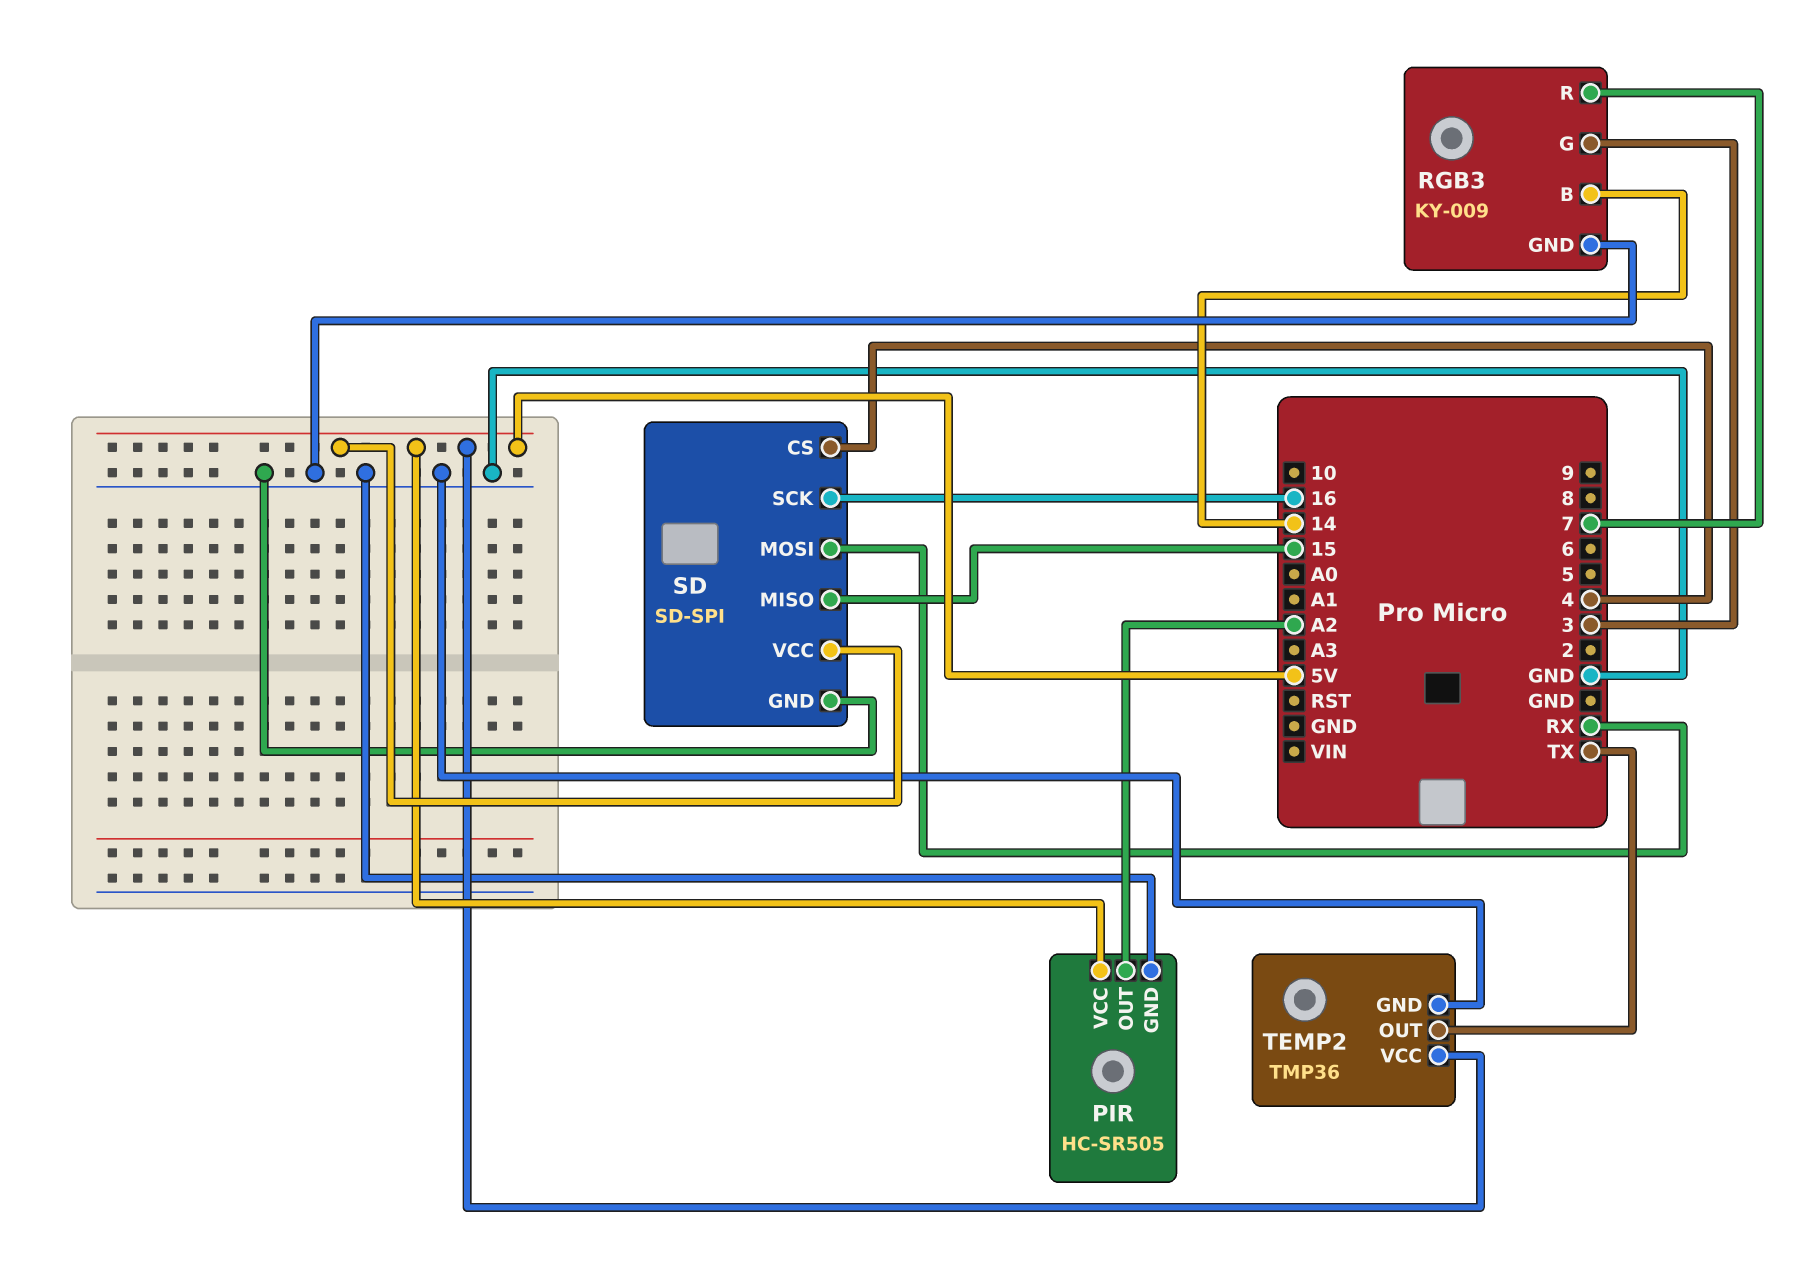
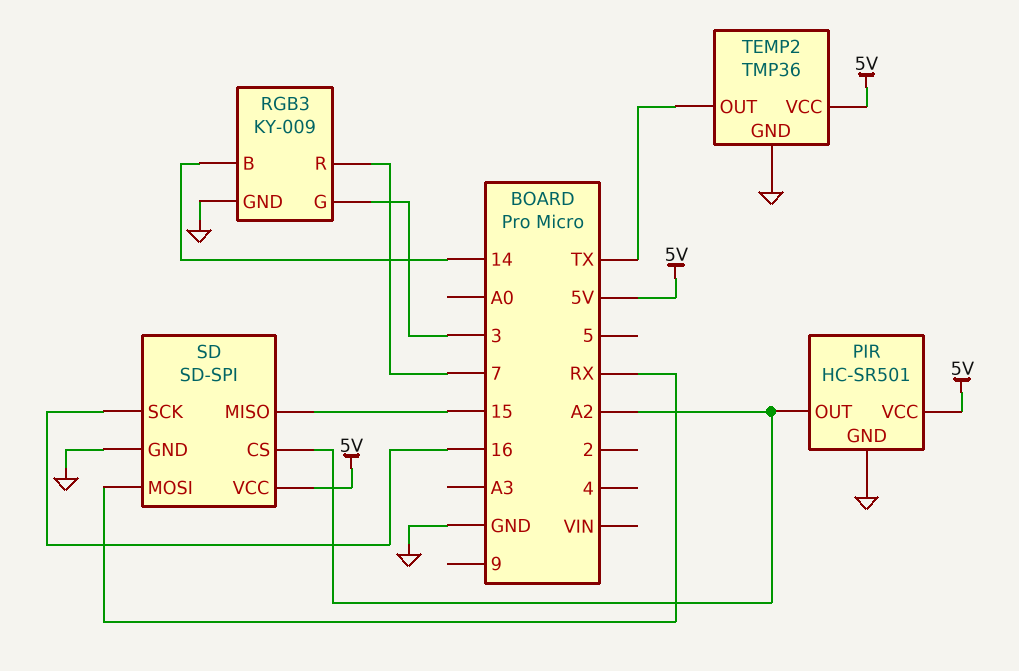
PIR: HC-SR505 -> HC-SR501
SD pin CS: 4 -> A2

